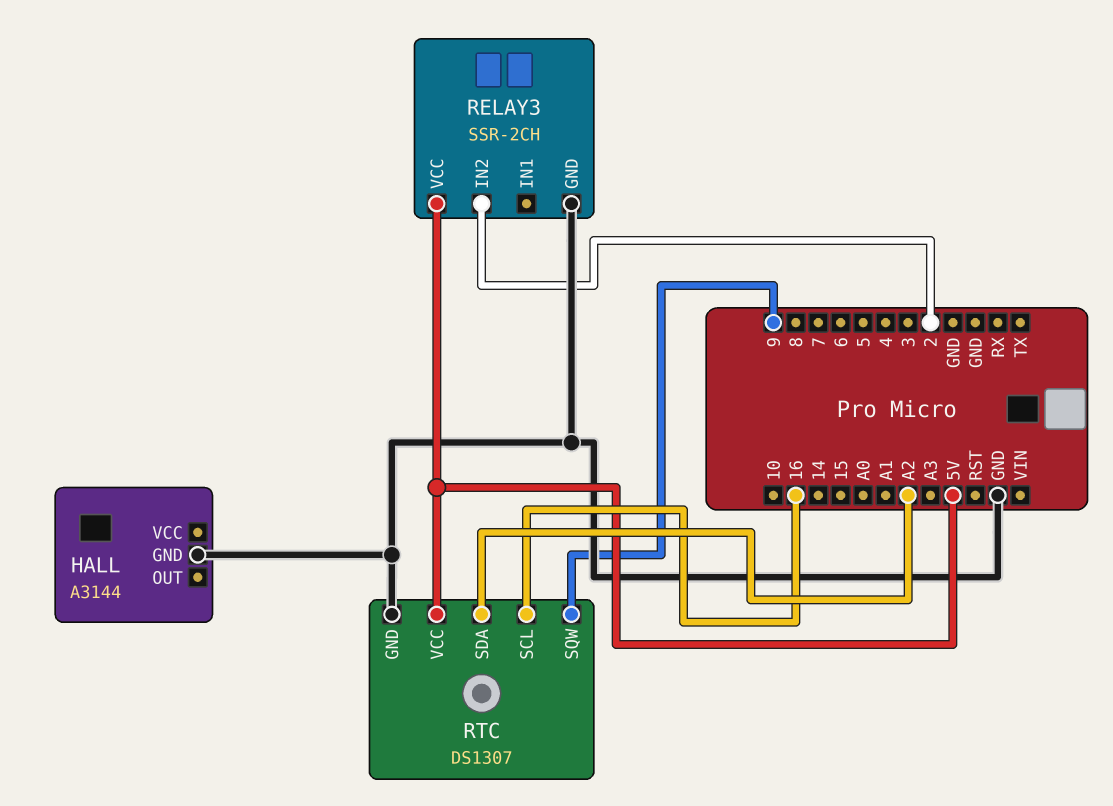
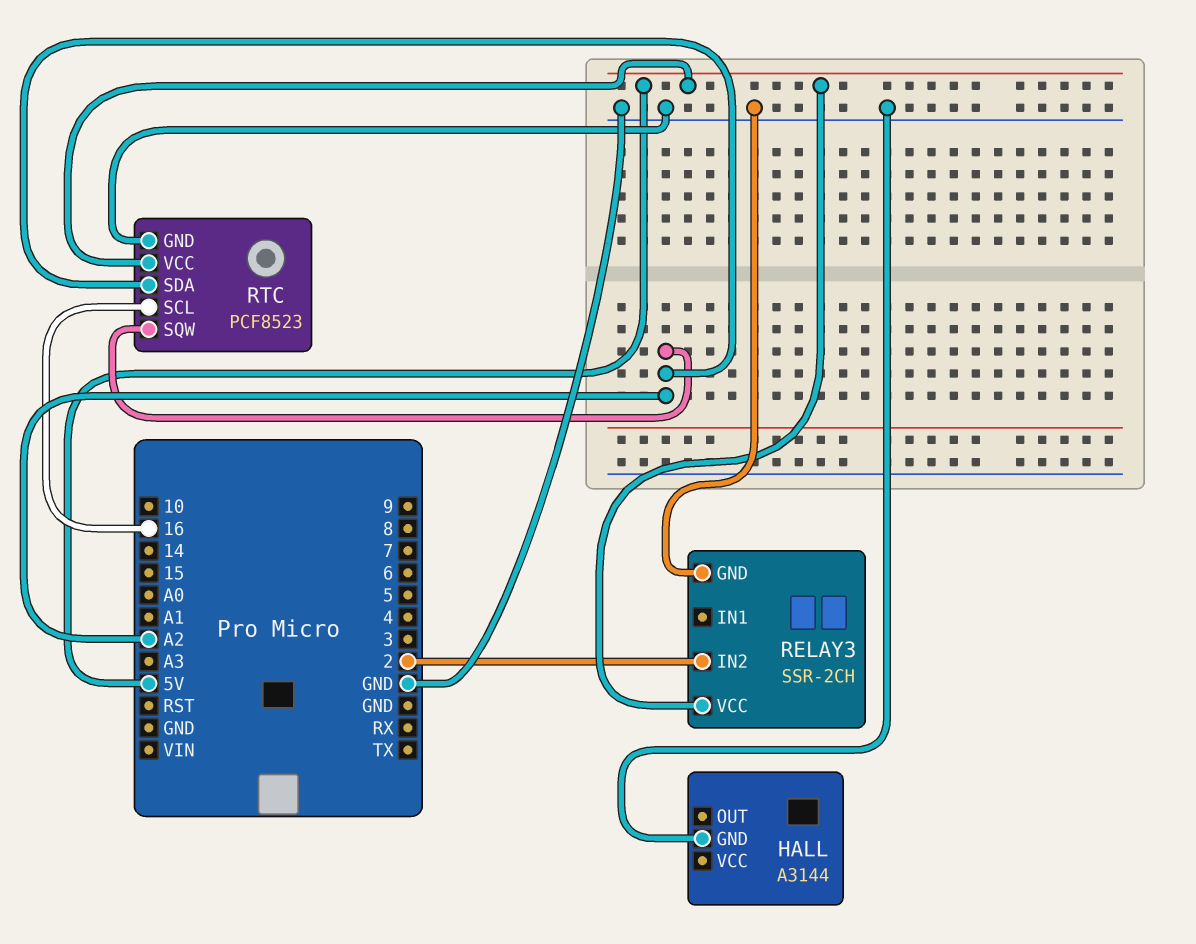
RTC: DS1307 -> PCF8523
RTC pin SQW: 9 -> A2

